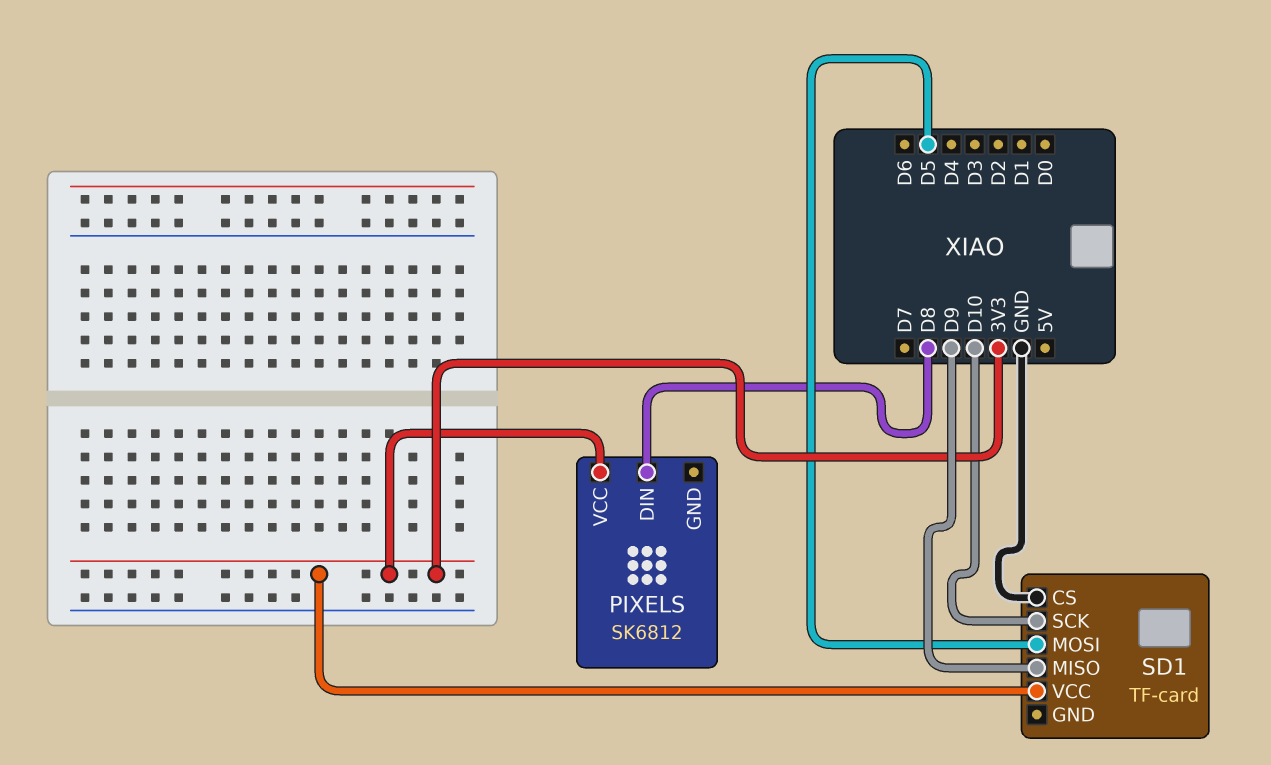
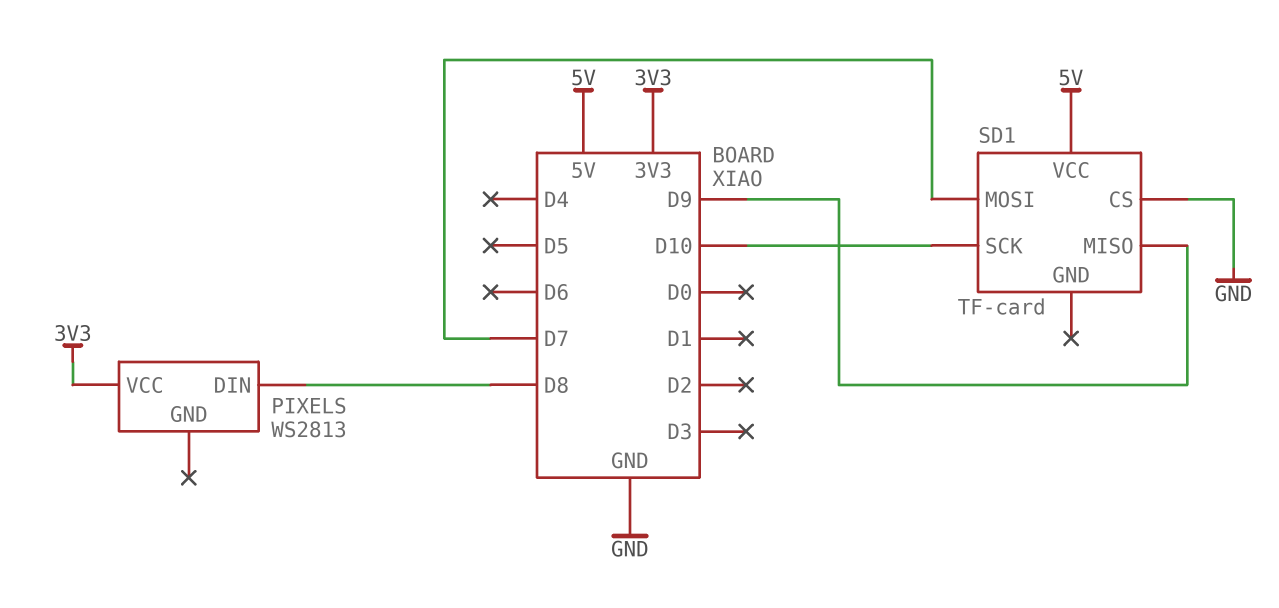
PIXELS: SK6812 -> WS2813
SD1 pin MOSI: D5 -> D7
SD1 pin VCC: 3V3 -> 5V

